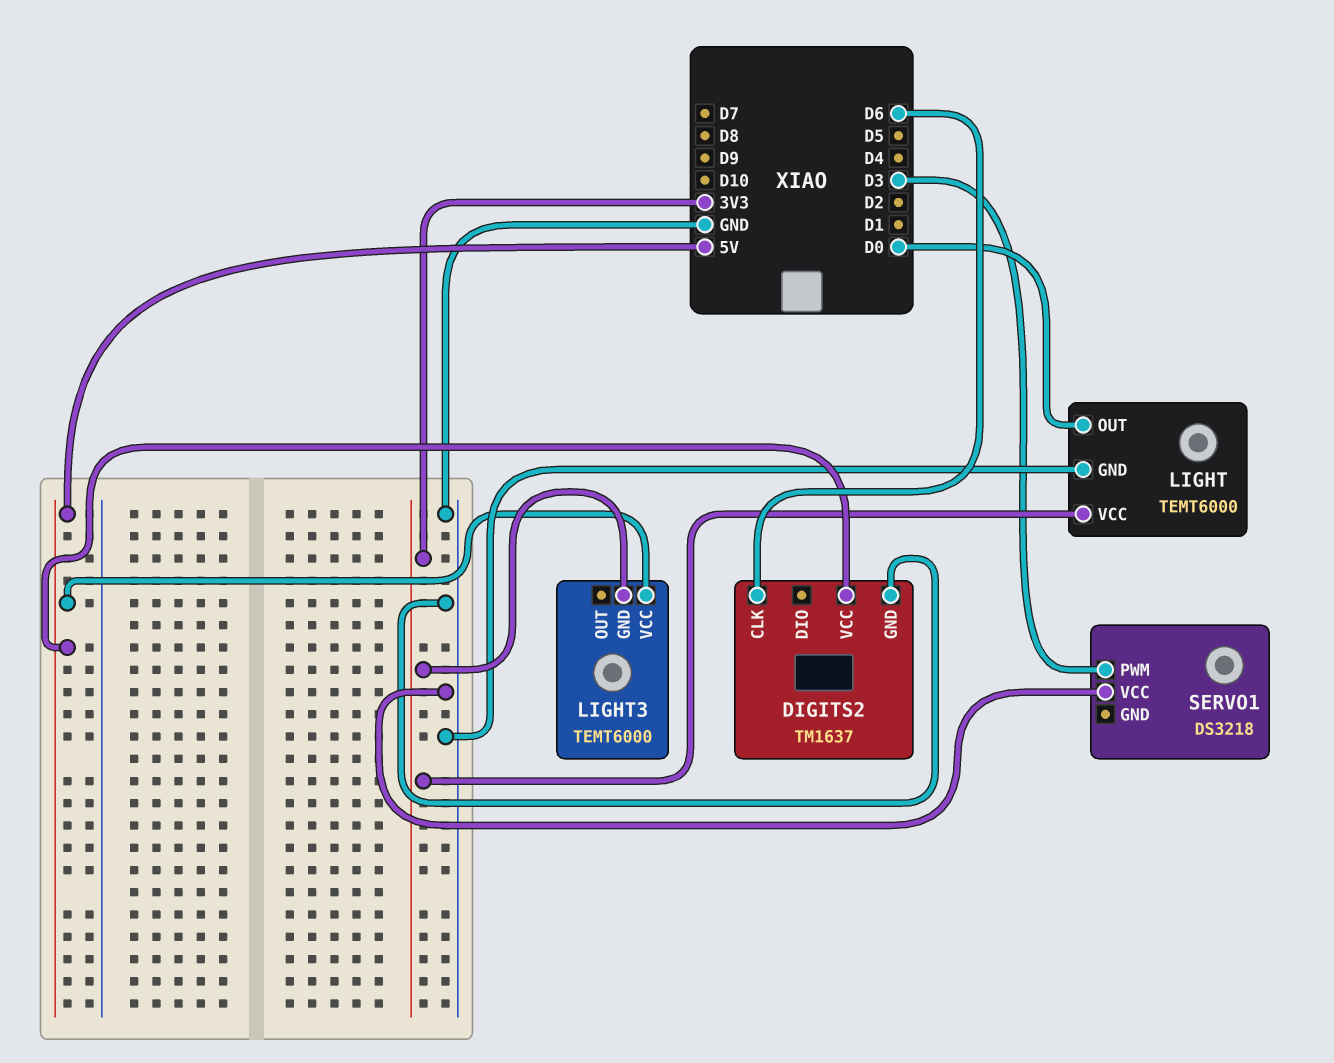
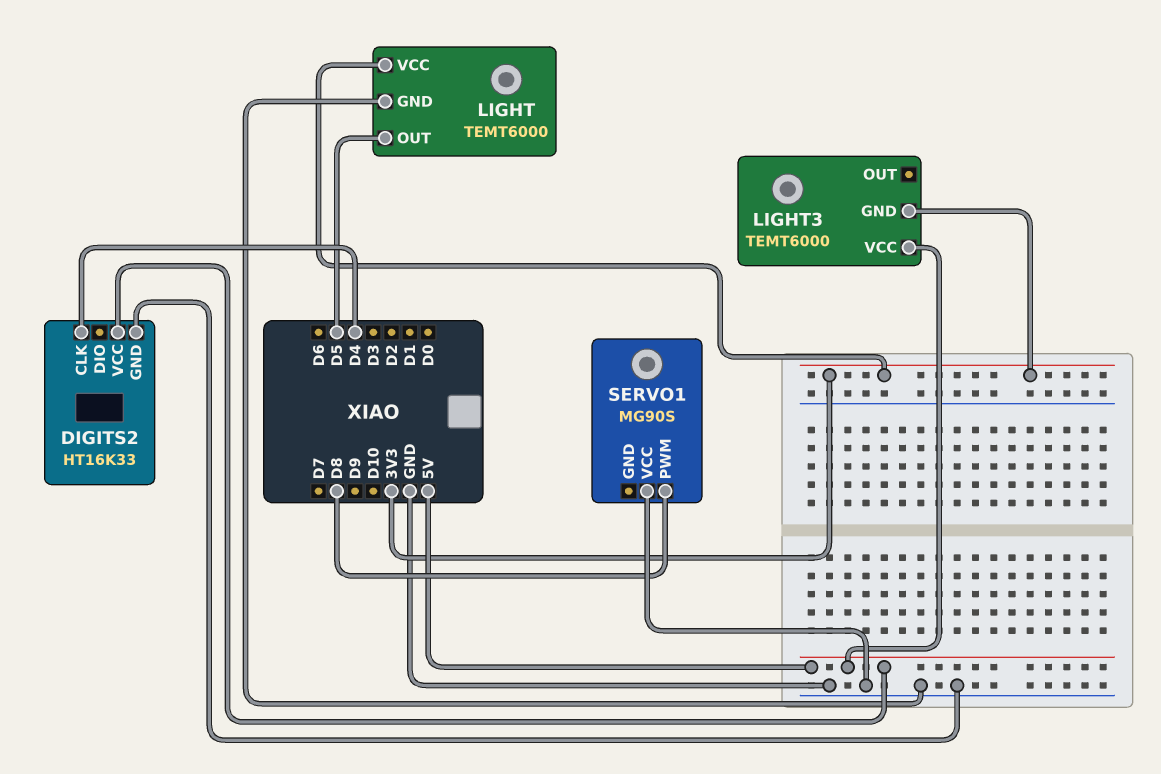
DIGITS2: TM1637 -> HT16K33
DIGITS2 pin CLK: D6 -> D4
LIGHT pin OUT: D0 -> D5
SERVO1: DS3218 -> MG90S
SERVO1 pin PWM: D3 -> D8

